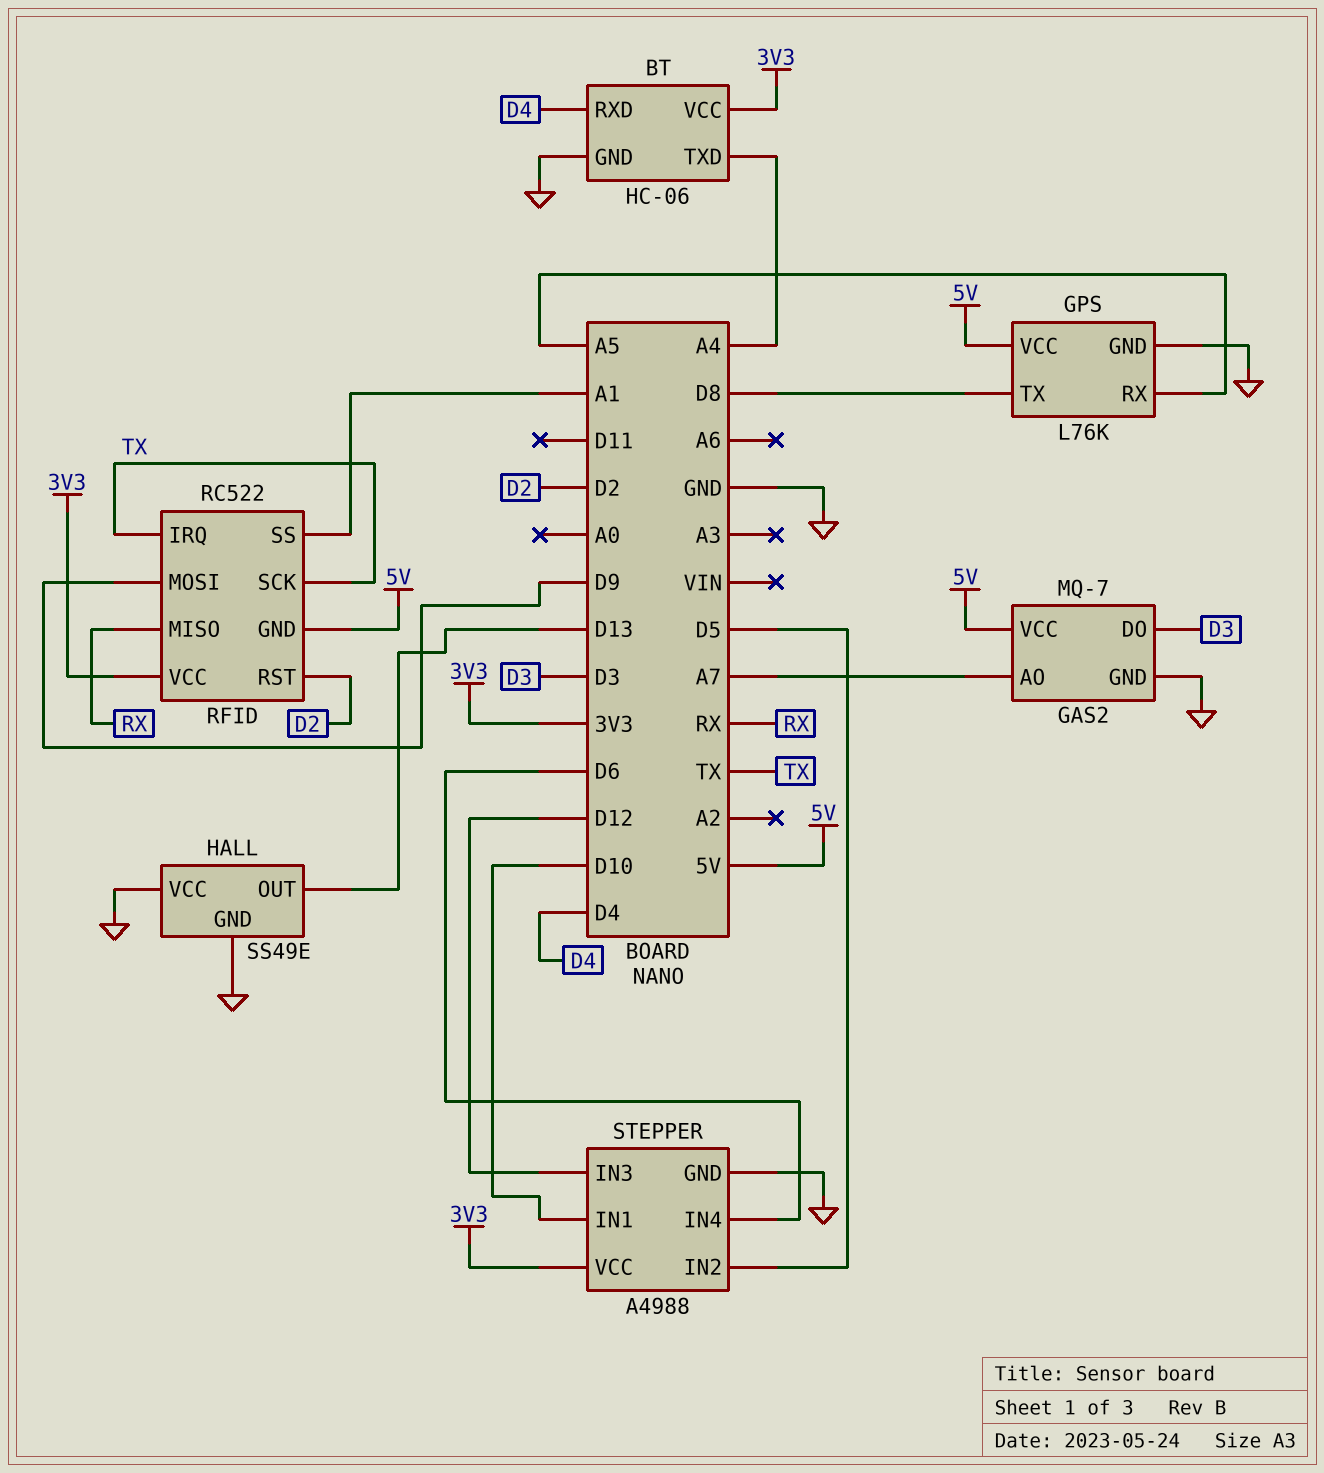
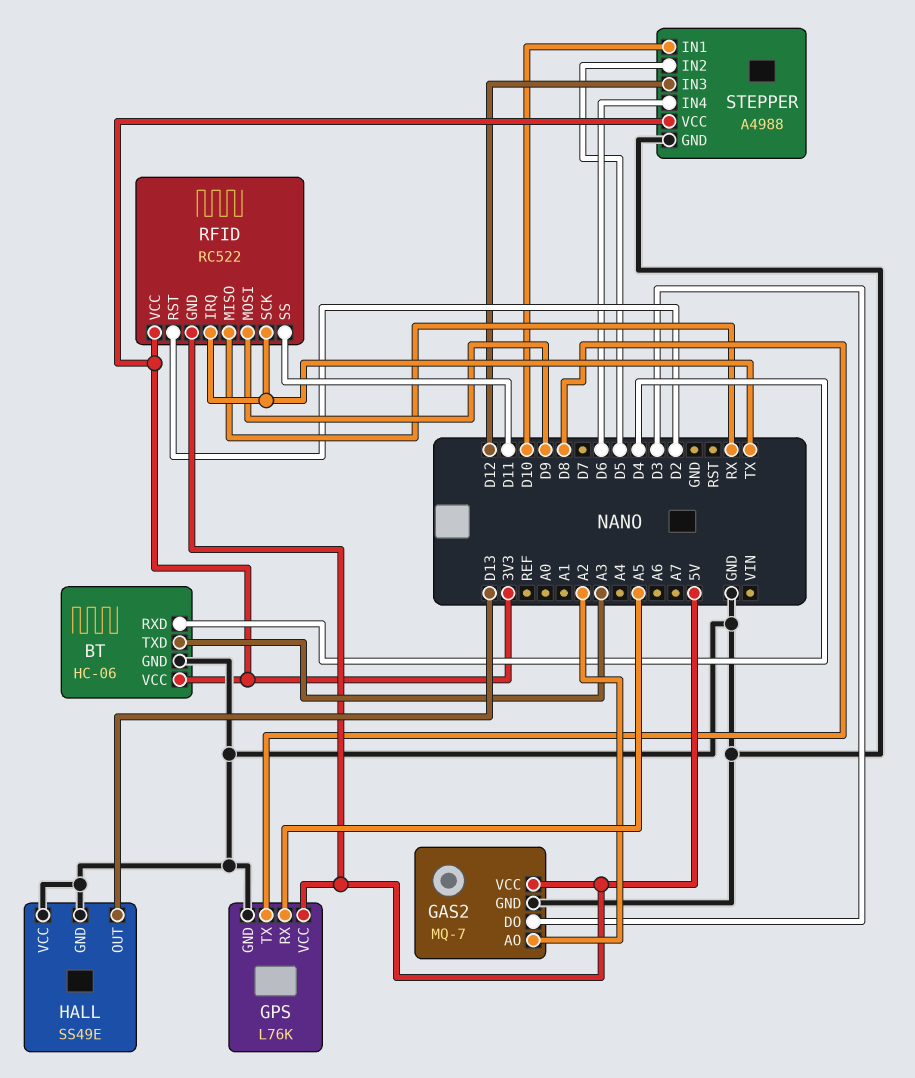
BT pin TXD: A4 -> A3
GAS2 pin AO: A7 -> A2
RFID pin SS: A1 -> D11

